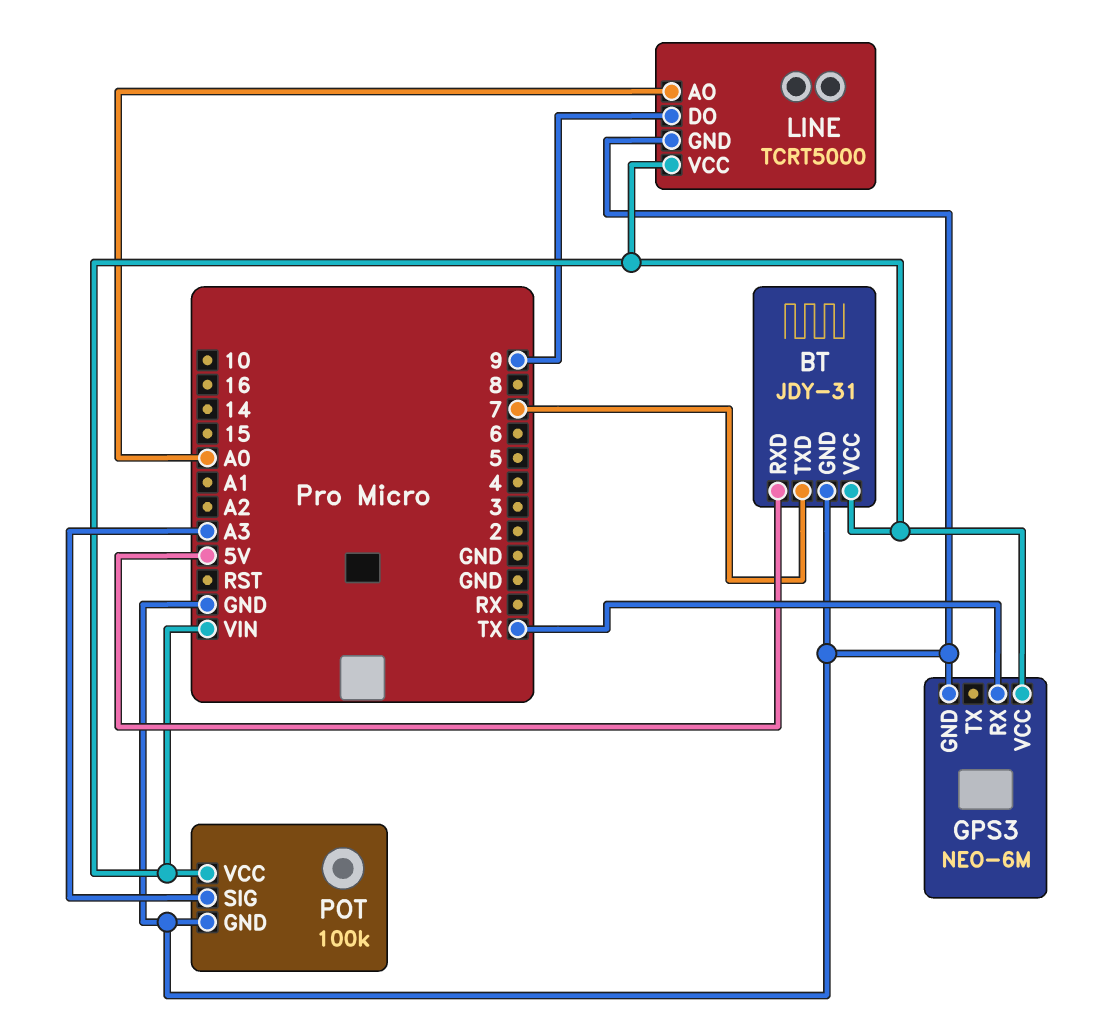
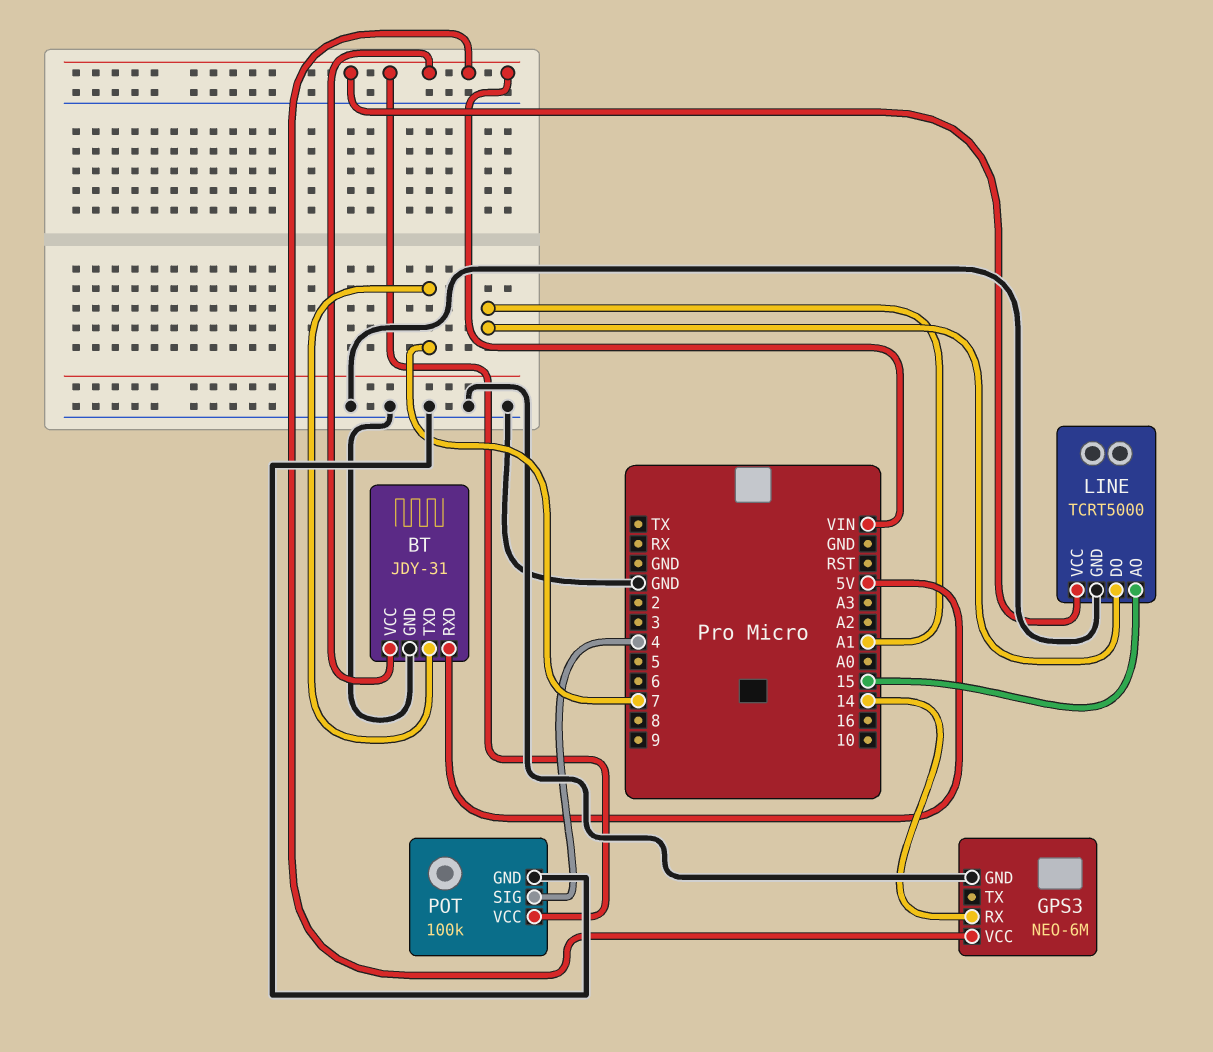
GPS3 pin RX: TX -> 14
LINE pin AO: A0 -> 15
LINE pin DO: 9 -> A1
POT pin SIG: A3 -> 4

